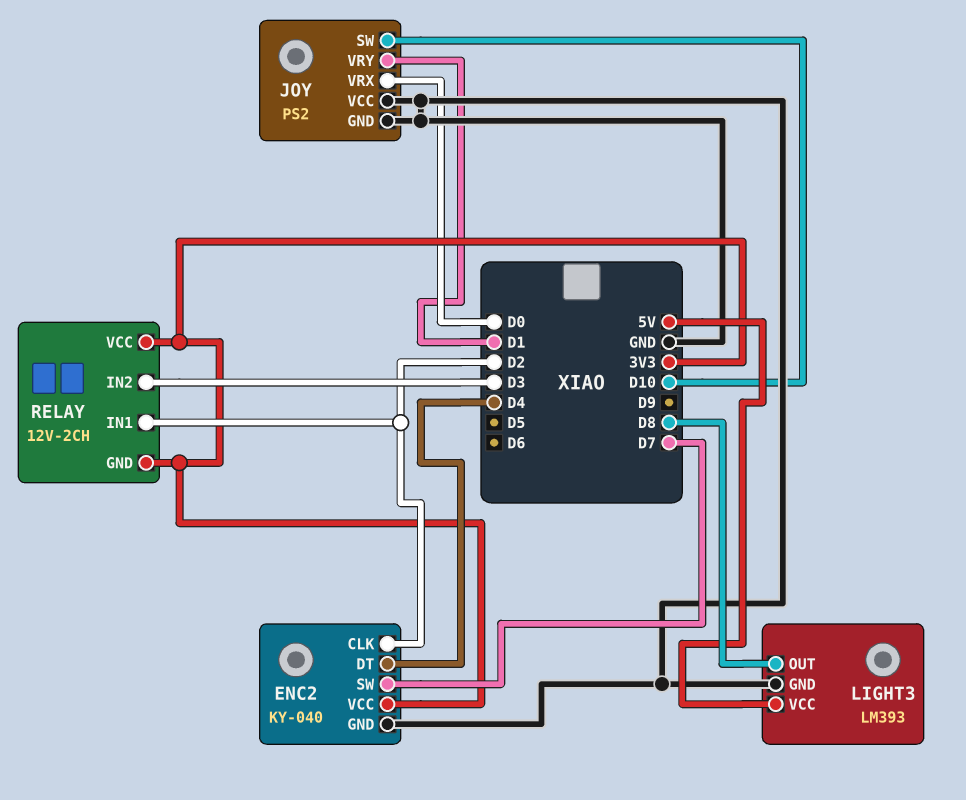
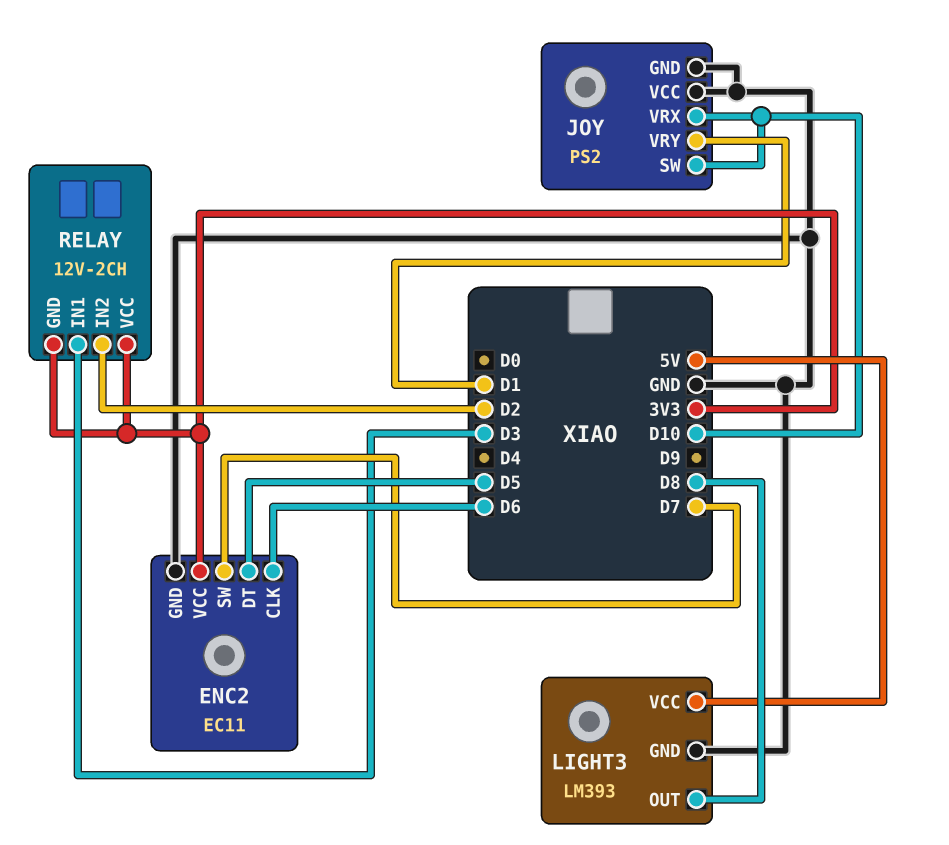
ENC2: KY-040 -> EC11
ENC2 pin CLK: D2 -> D6
ENC2 pin DT: D4 -> D5
JOY pin VRX: D0 -> D10
RELAY pin IN1: D2 -> D3
RELAY pin IN2: D3 -> D2

